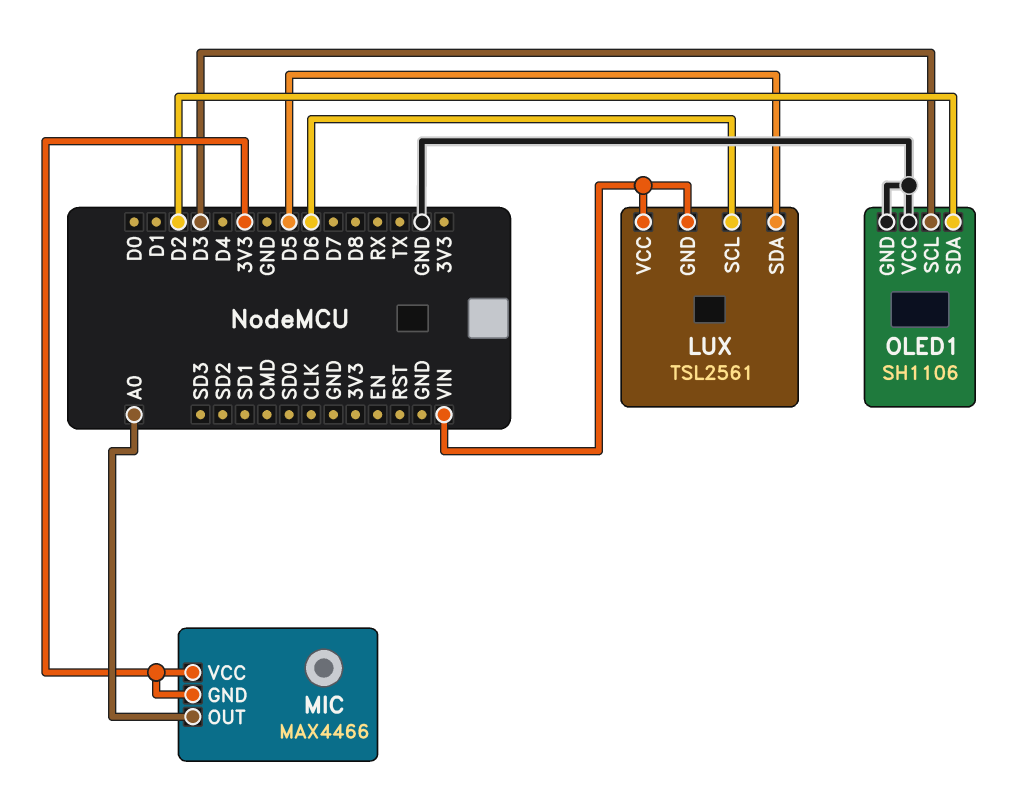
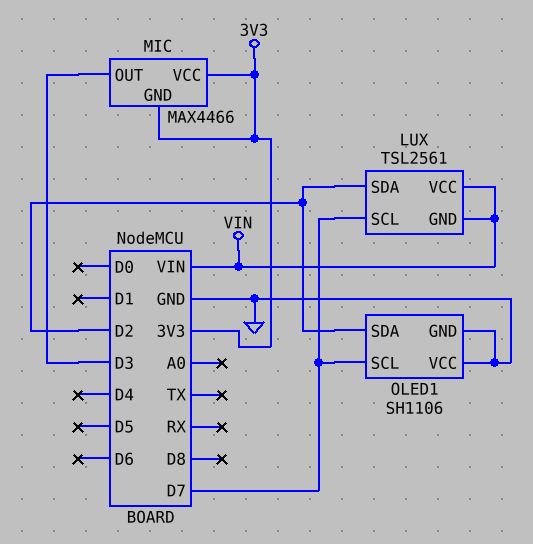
LUX pin SCL: D6 -> D7
LUX pin SDA: D5 -> D2
MIC pin OUT: A0 -> D3
OLED1 pin SCL: D3 -> D7

